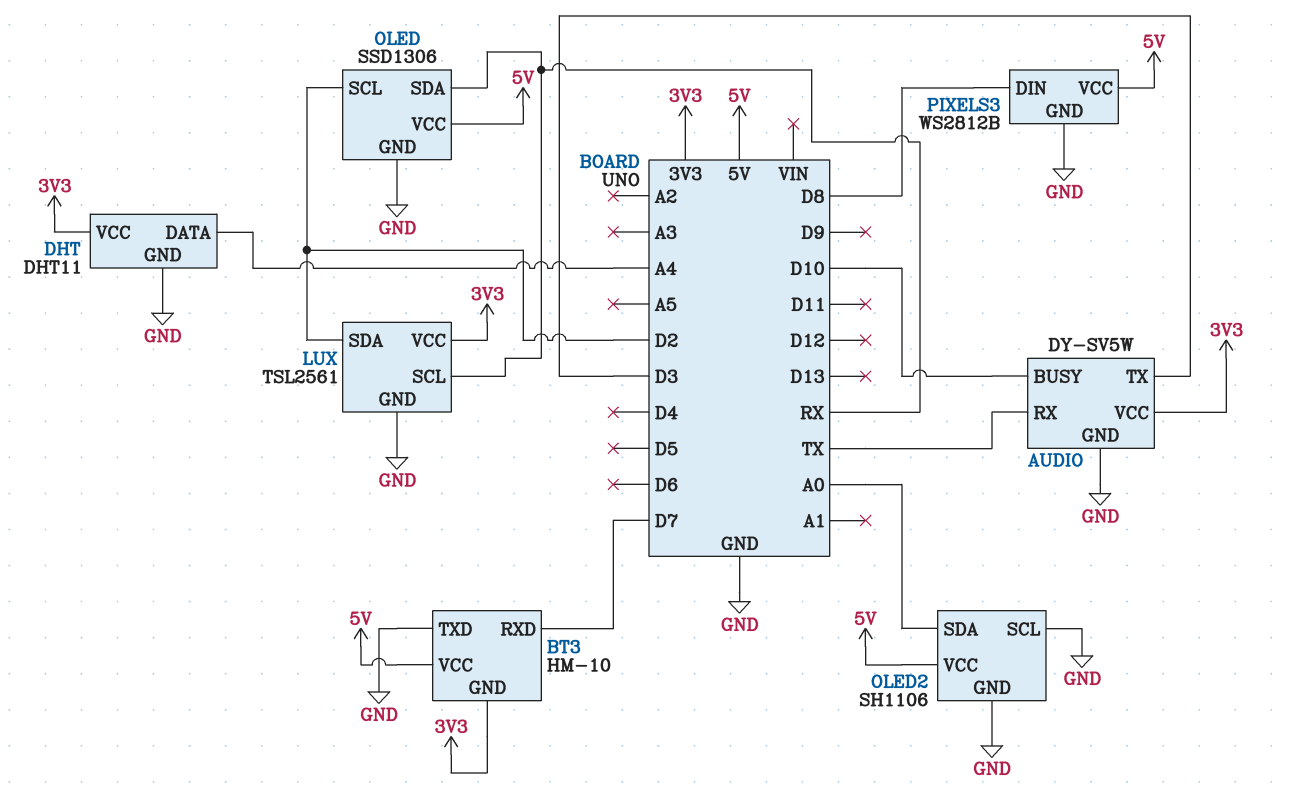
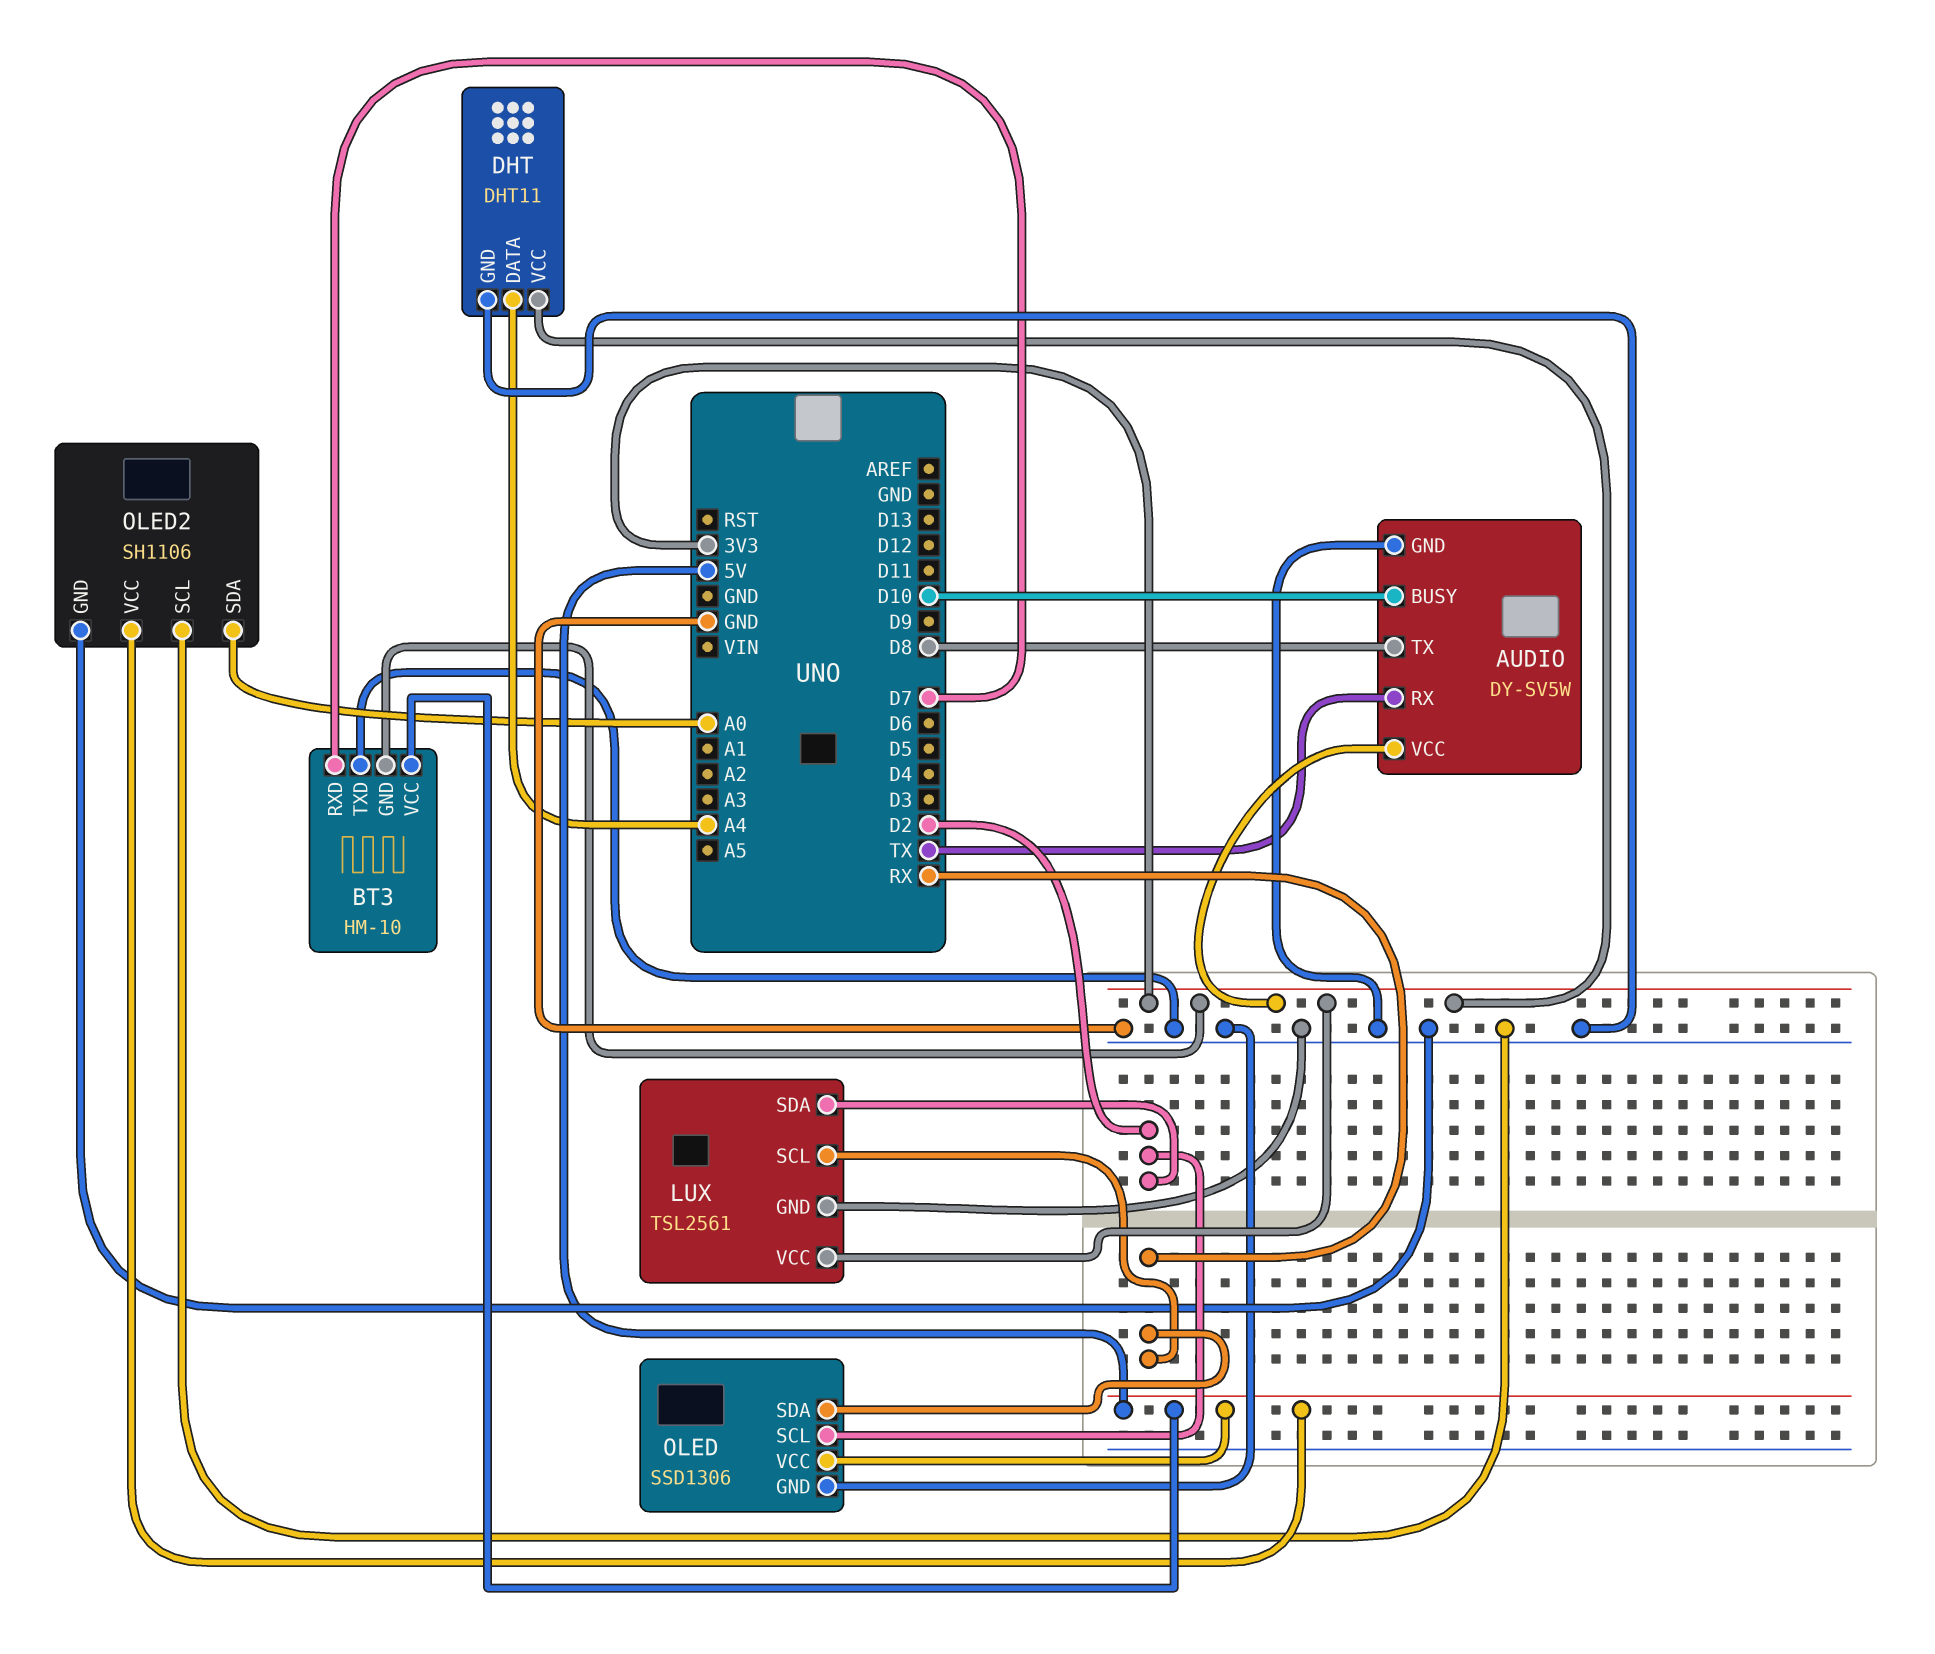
AUDIO pin TX: D3 -> D8
PIXELS3: WS2812B -> none
PIXELS3 pin DIN: D8 -> none
PIXELS3 pin GND: GND -> none
PIXELS3 pin VCC: 5V -> none

